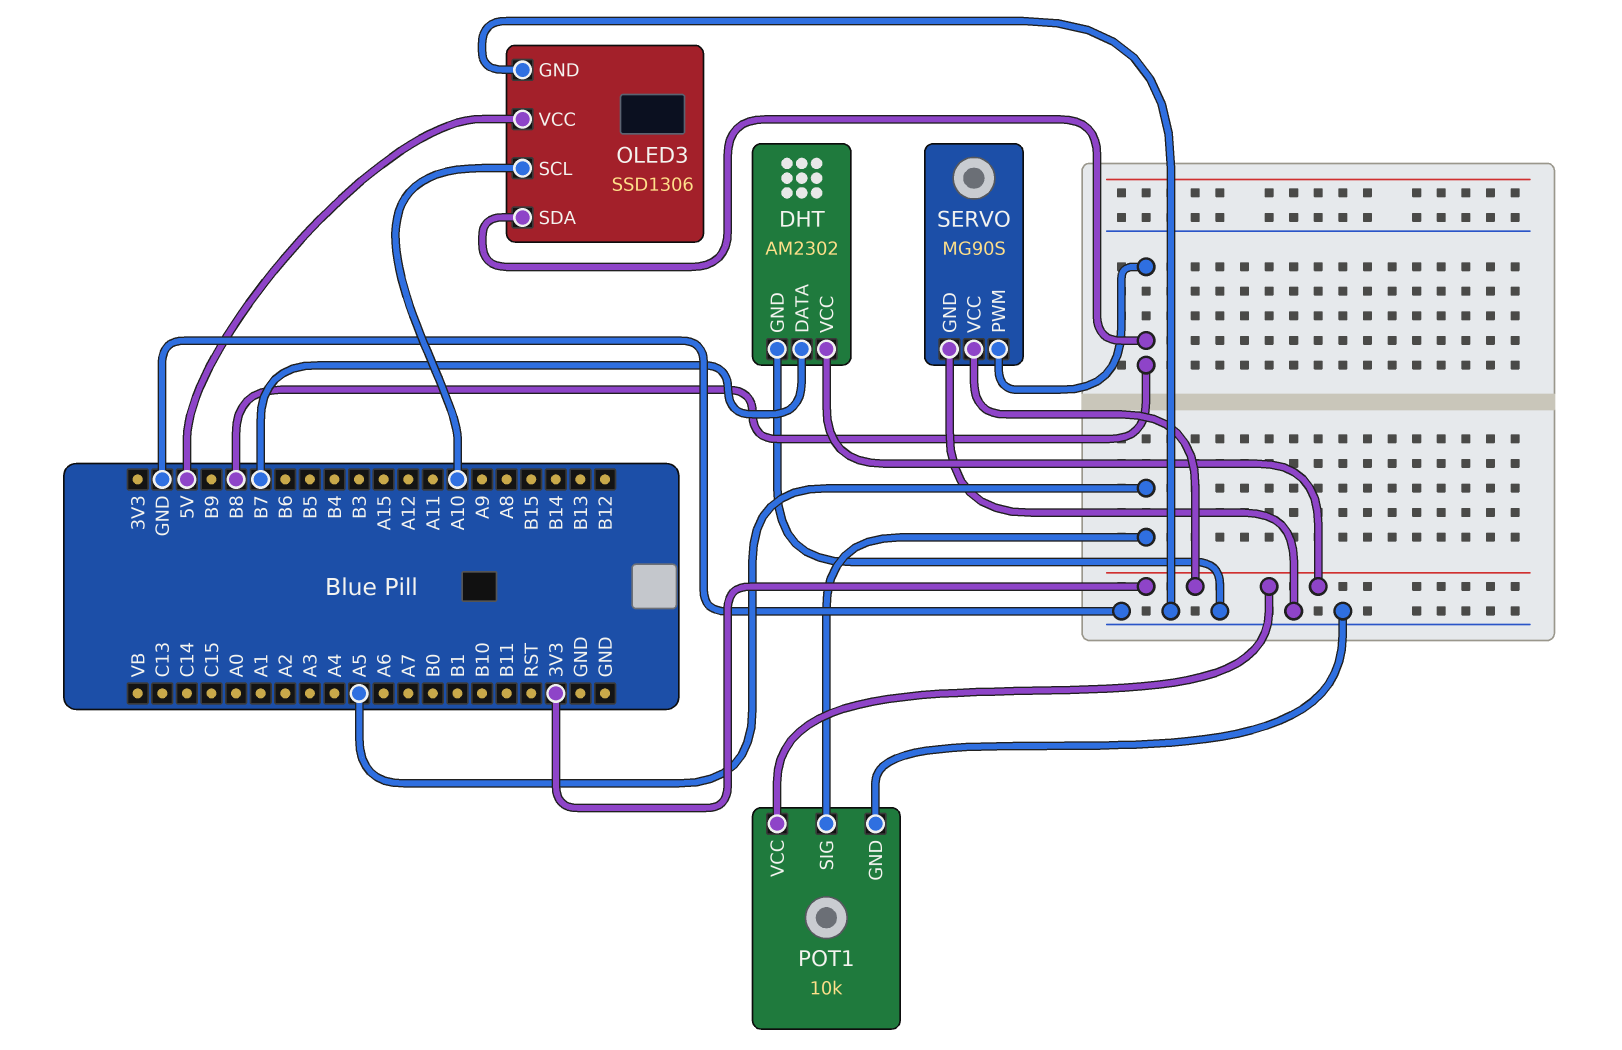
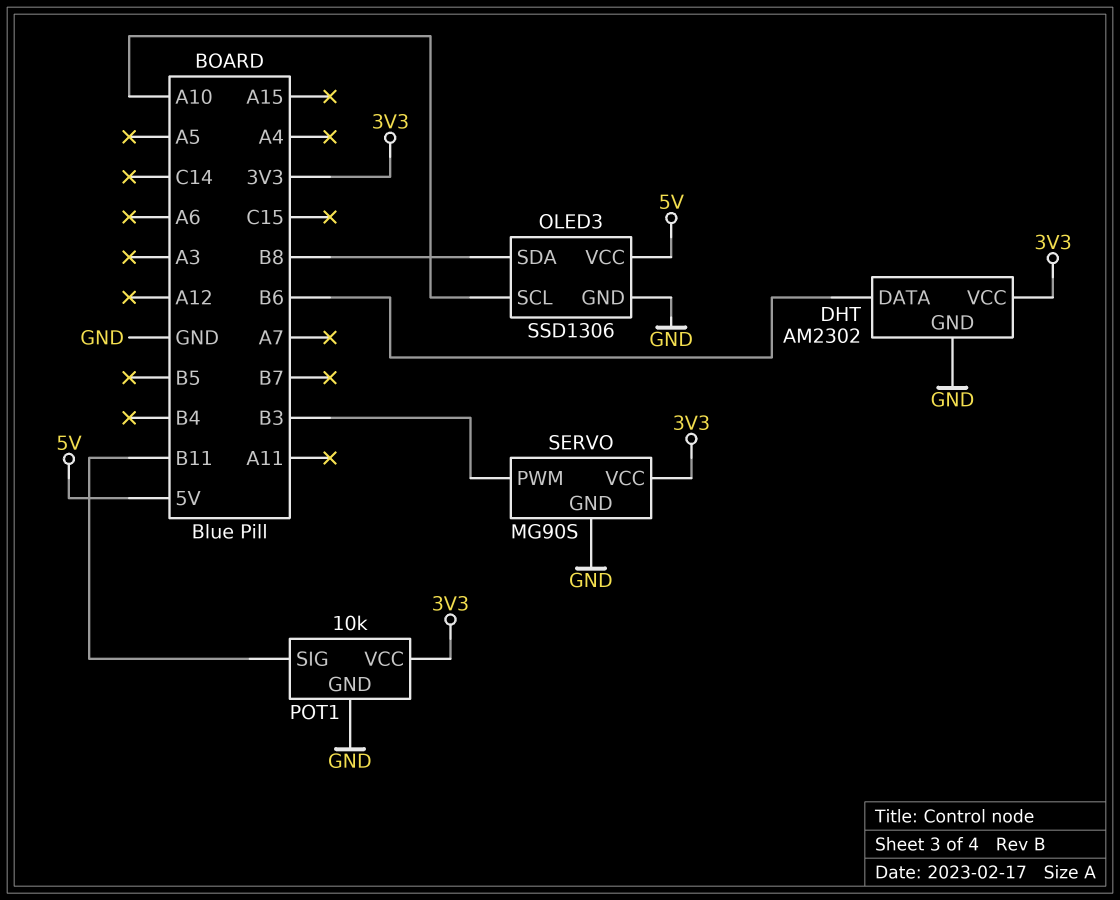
DHT pin DATA: B7 -> B6
POT1 pin SIG: A5 -> B11
SERVO pin PWM: B8 -> B3

